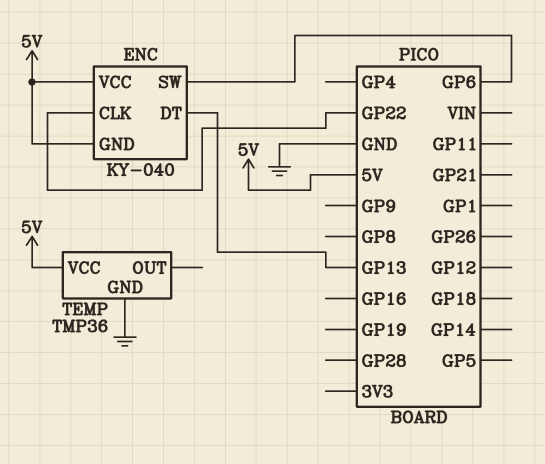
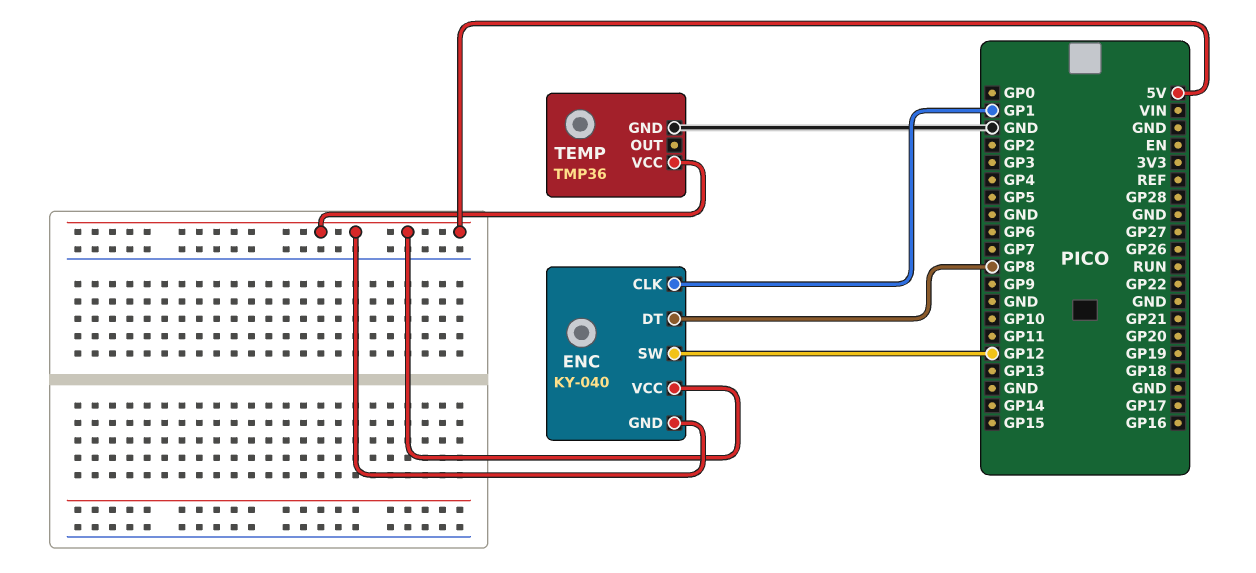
ENC pin CLK: GP22 -> GP1
ENC pin DT: GP13 -> GP8
ENC pin SW: GP6 -> GP12

